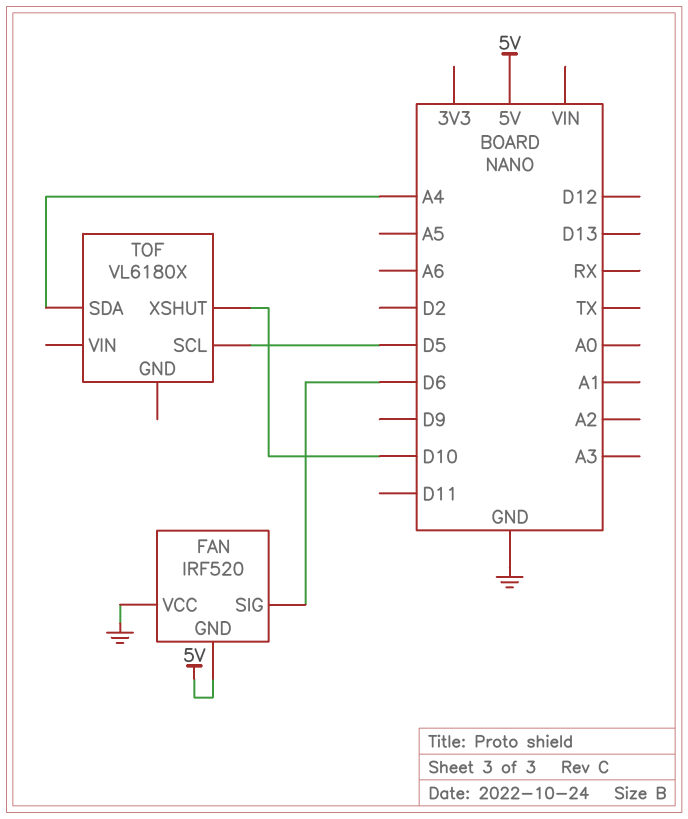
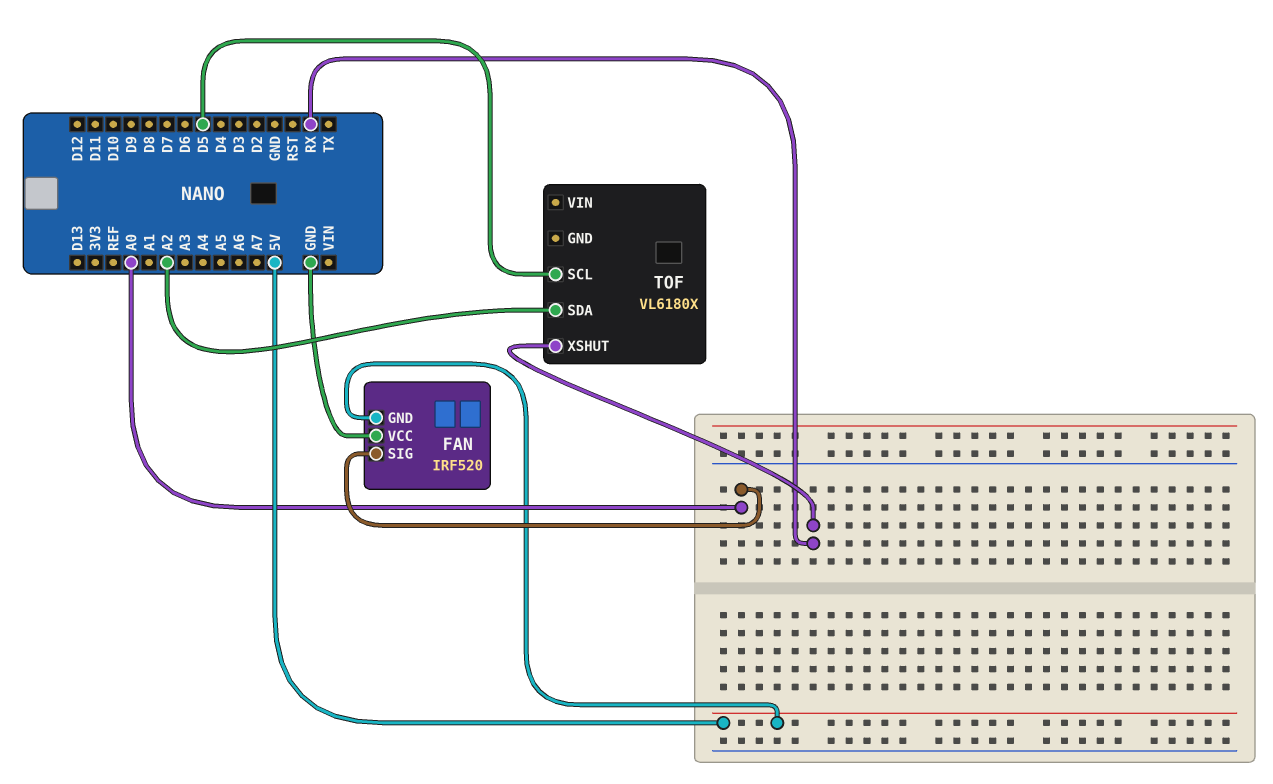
FAN pin SIG: D6 -> A0
TOF pin SDA: A4 -> A2
TOF pin XSHUT: D10 -> RX

